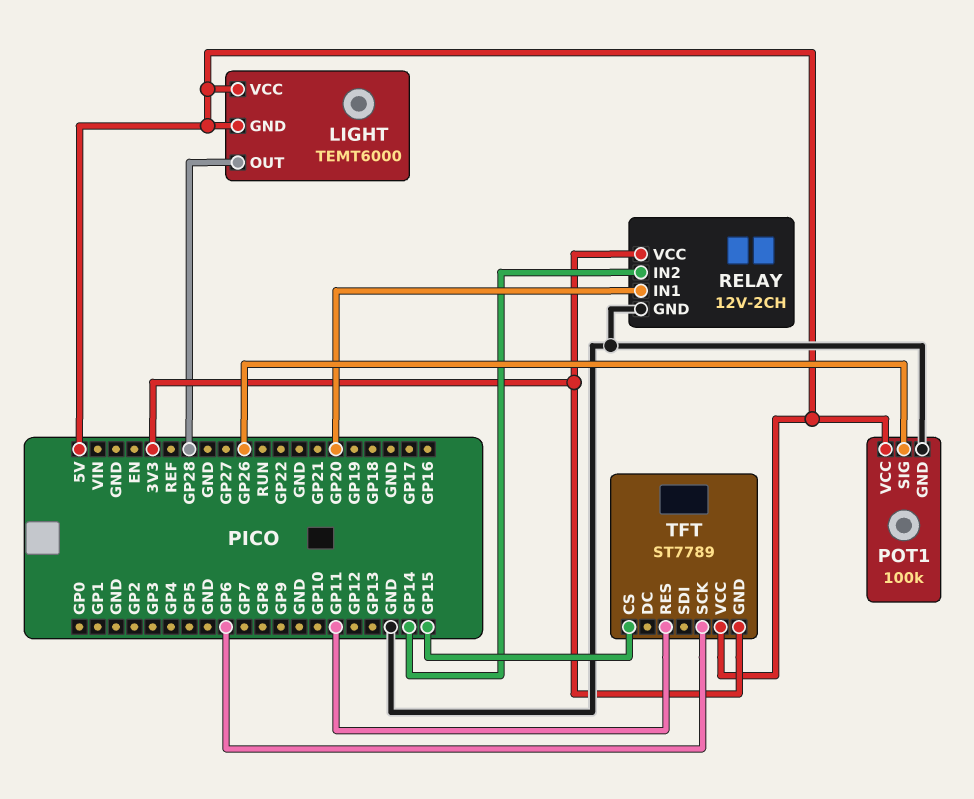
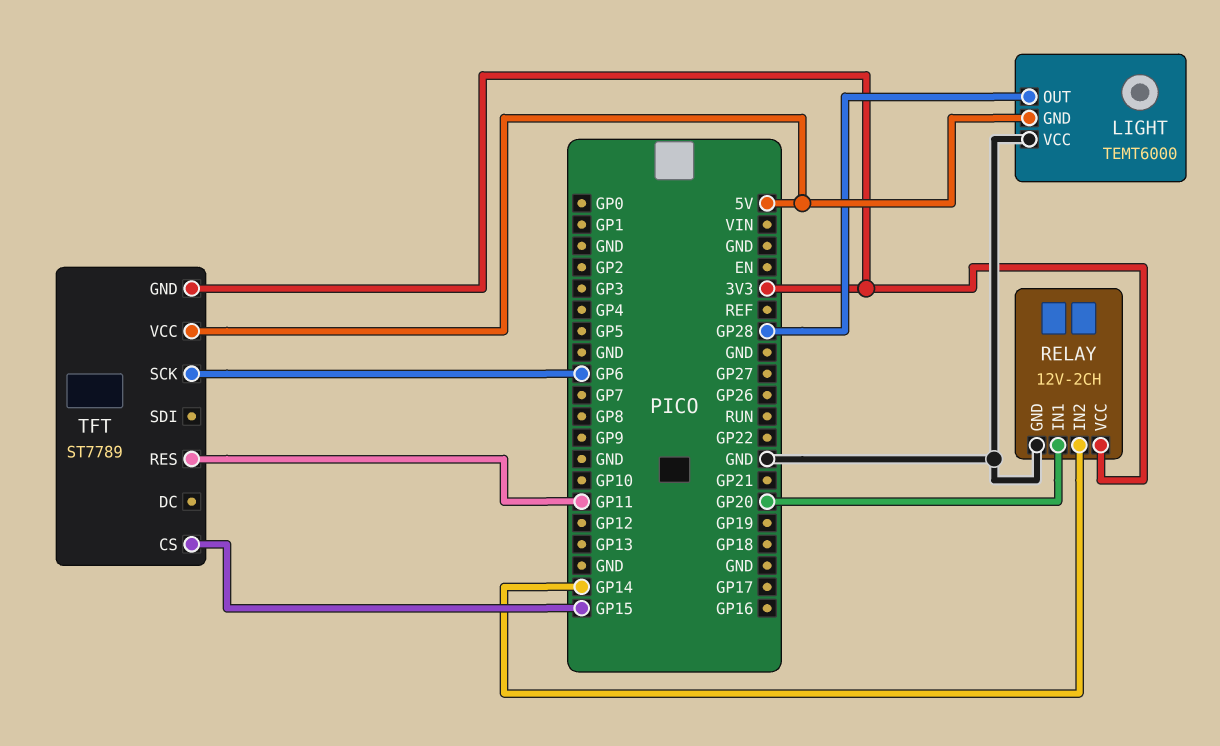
LIGHT pin VCC: 5V -> GND
POT1: 100k -> none
POT1 pin GND: GND -> none
POT1 pin SIG: GP26 -> none
POT1 pin VCC: 5V -> none

